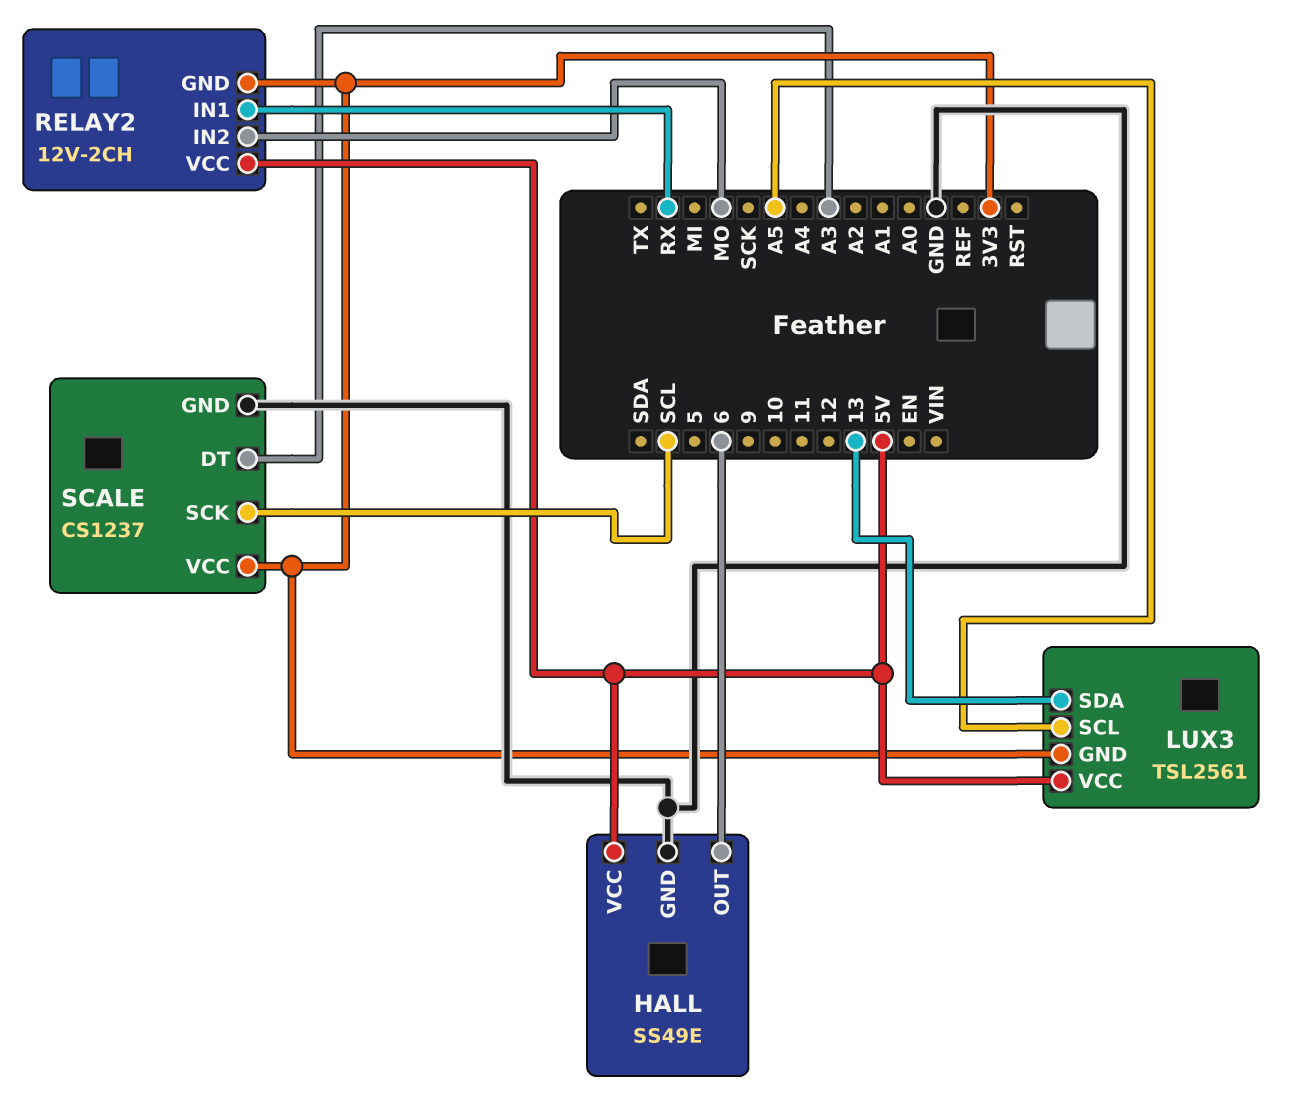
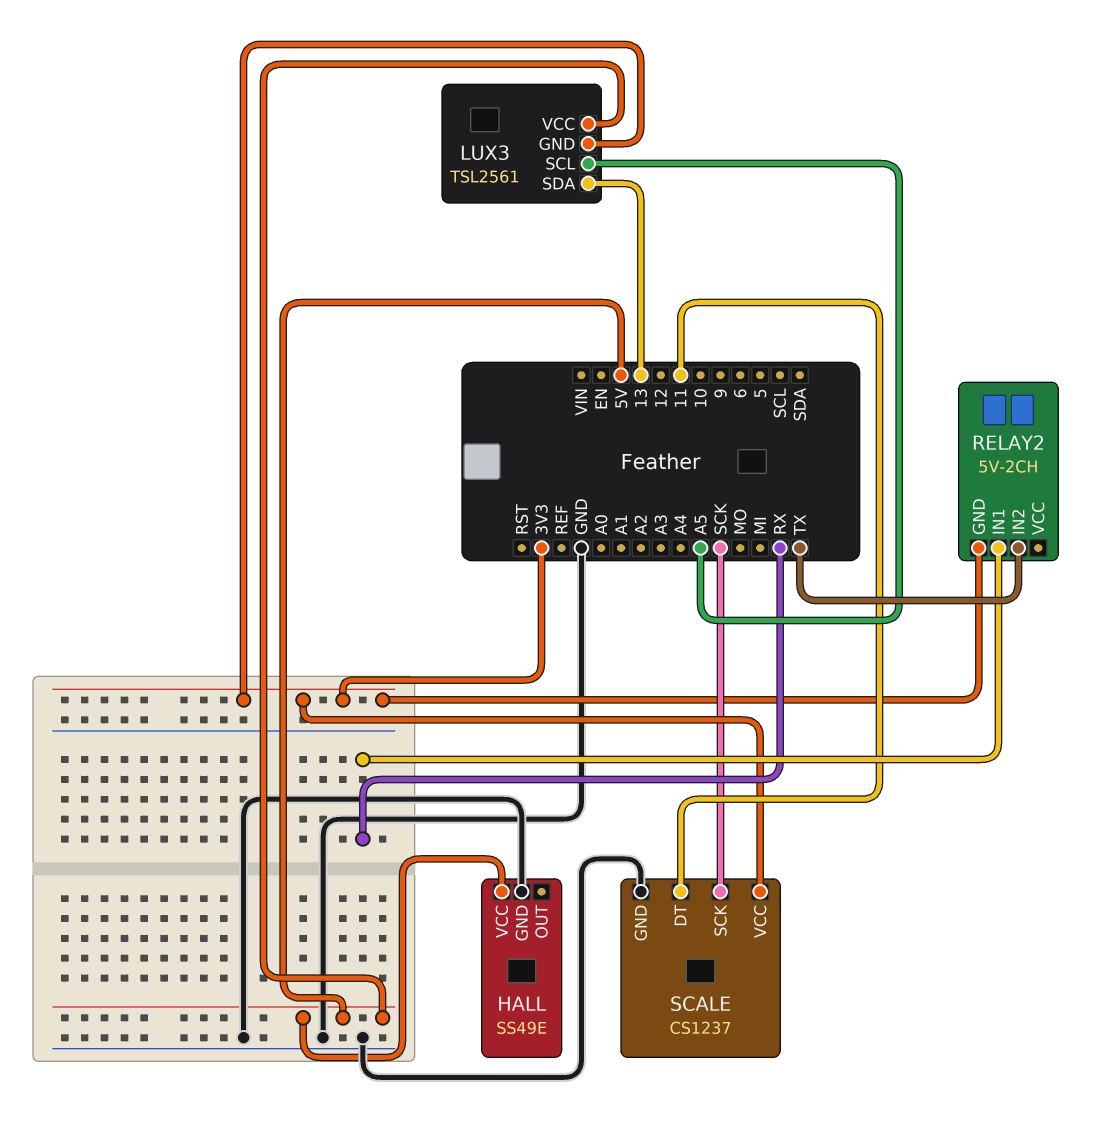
HALL pin OUT: 6 -> none
RELAY2: 12V-2CH -> 5V-2CH
RELAY2 pin IN2: MO -> TX
RELAY2 pin VCC: 5V -> none
SCALE pin DT: A3 -> 11
SCALE pin SCK: SCL -> SCK

